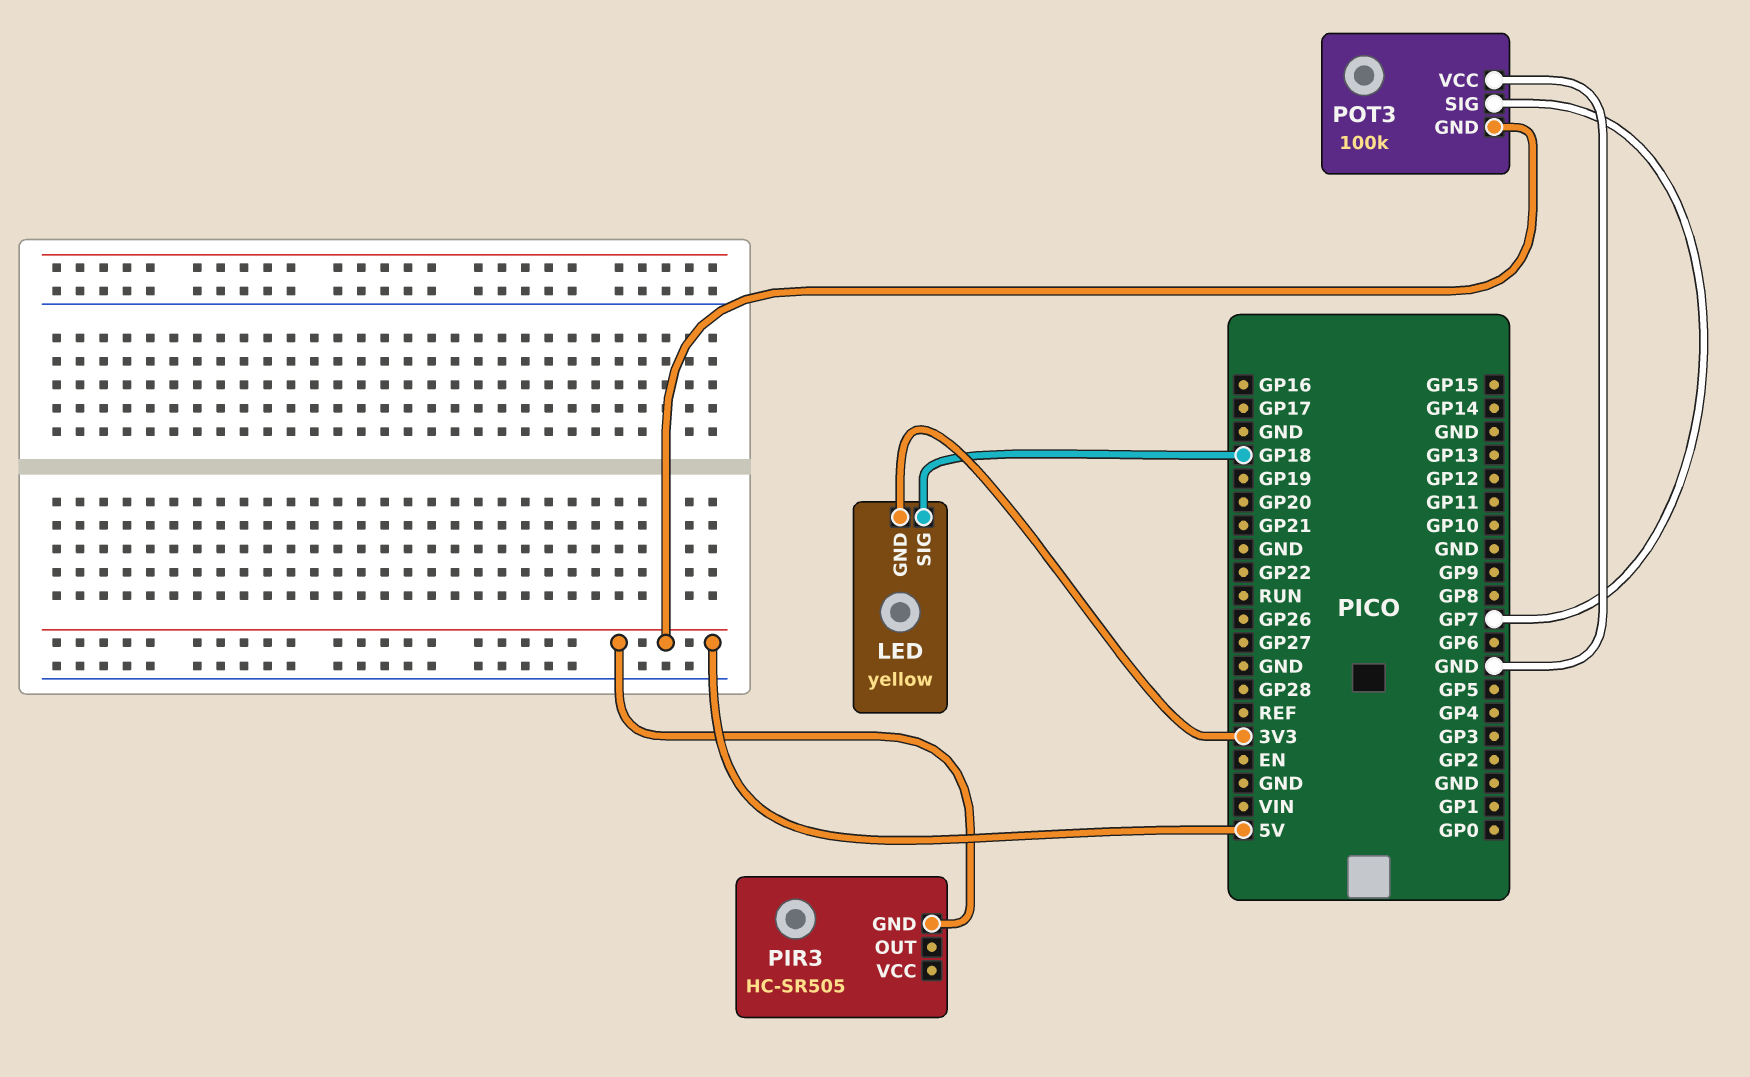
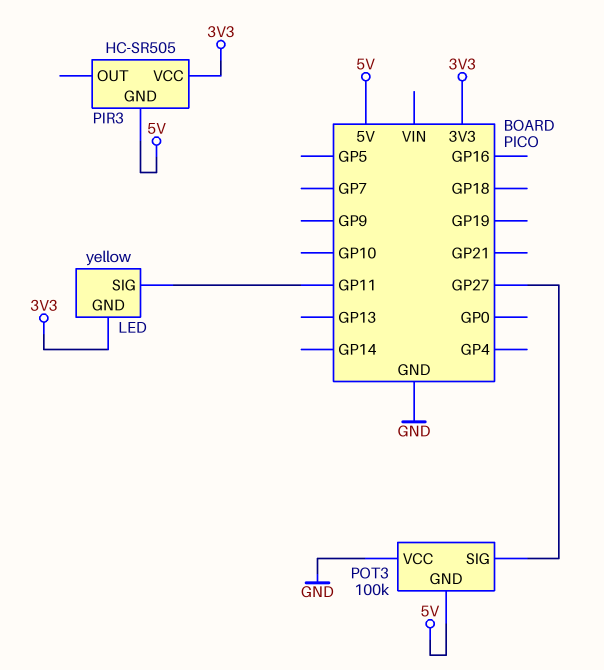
LED pin SIG: GP18 -> GP11
PIR3 pin VCC: none -> 3V3
POT3 pin SIG: GP7 -> GP27

